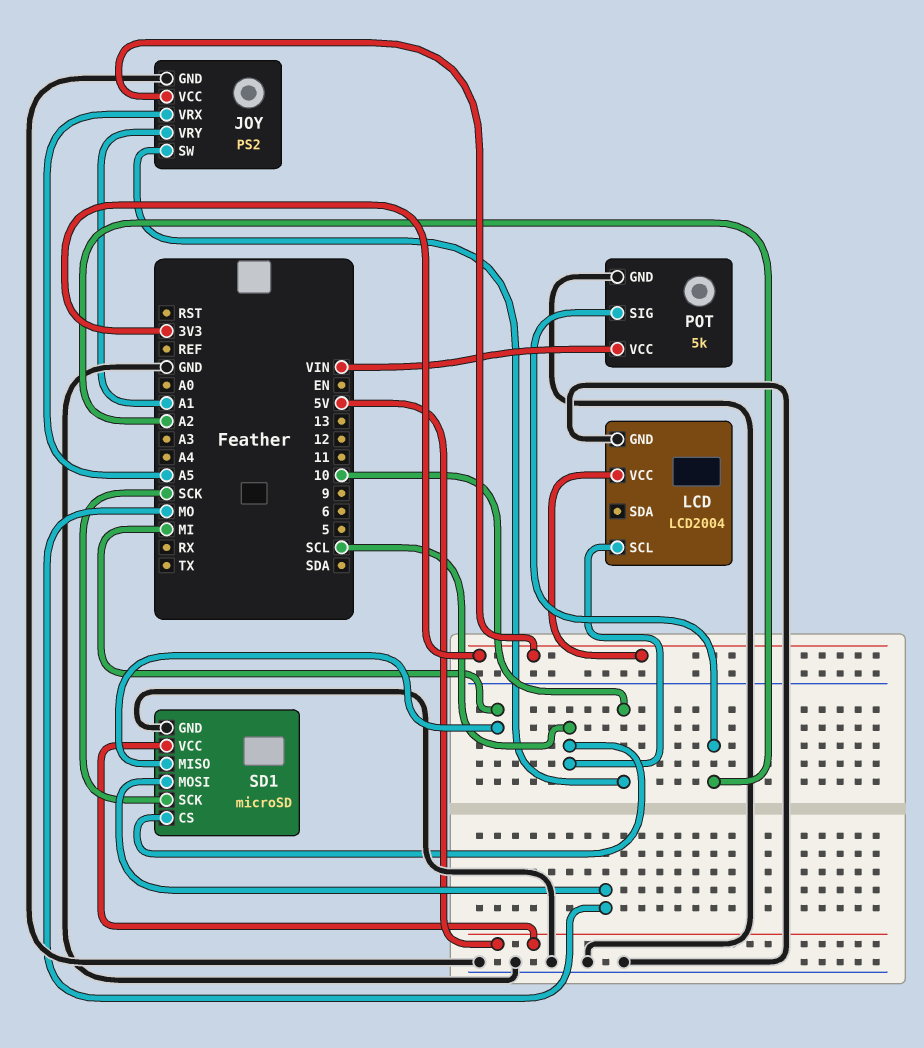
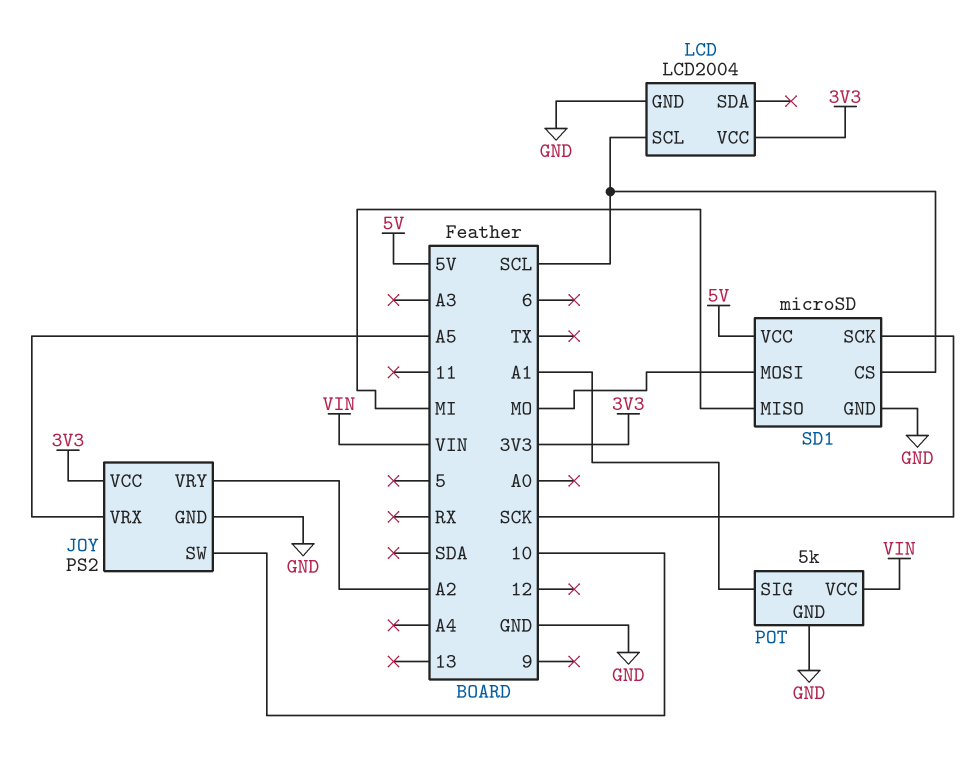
JOY pin VRY: A1 -> A2
POT pin SIG: A2 -> A1

